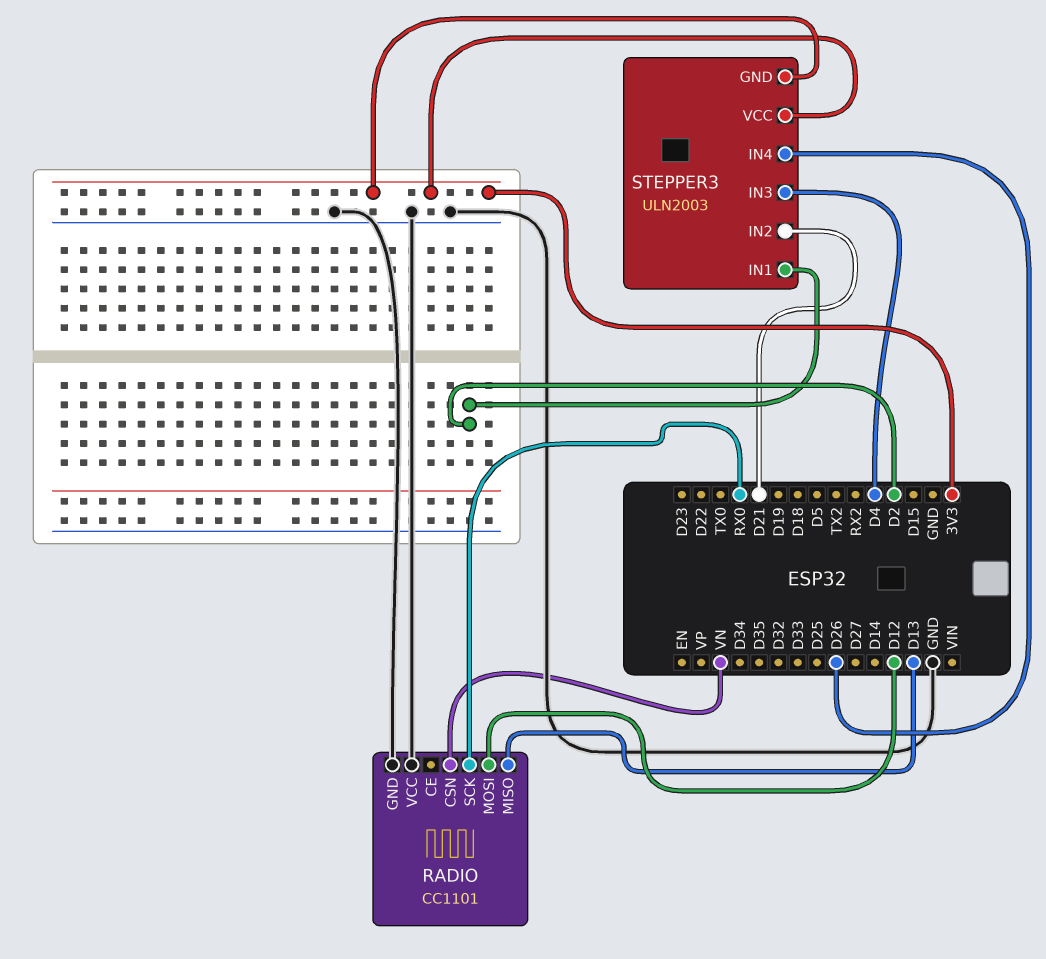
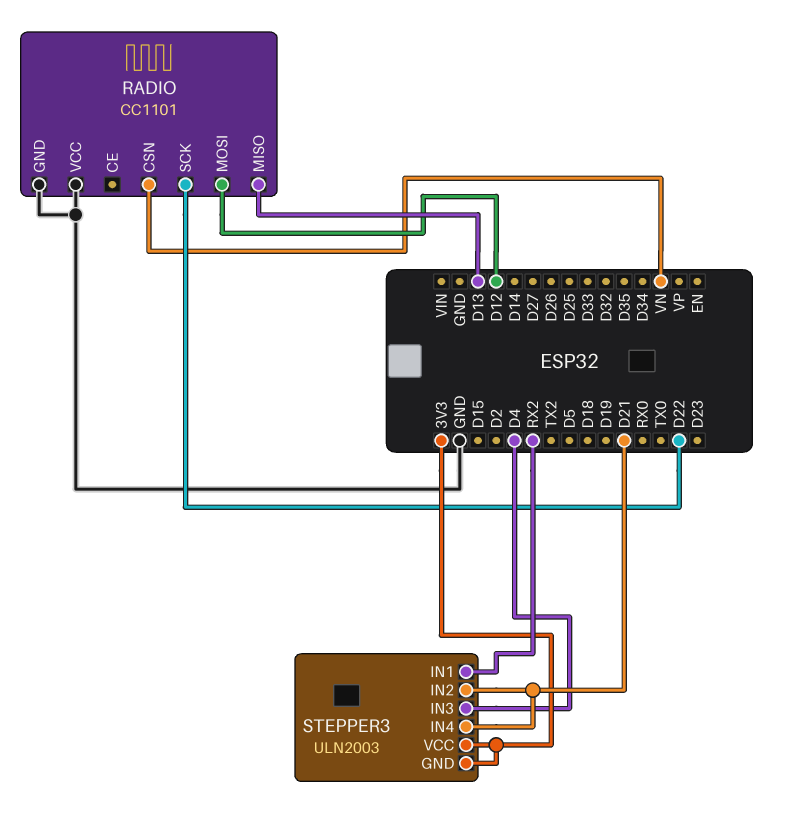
RADIO pin SCK: RX0 -> D22
STEPPER3 pin IN1: D2 -> RX2
STEPPER3 pin IN4: D26 -> D21

